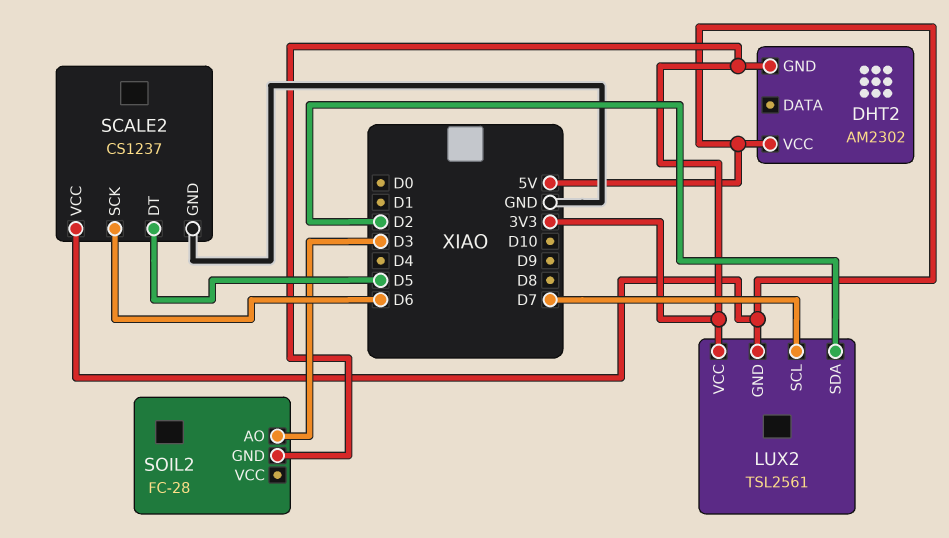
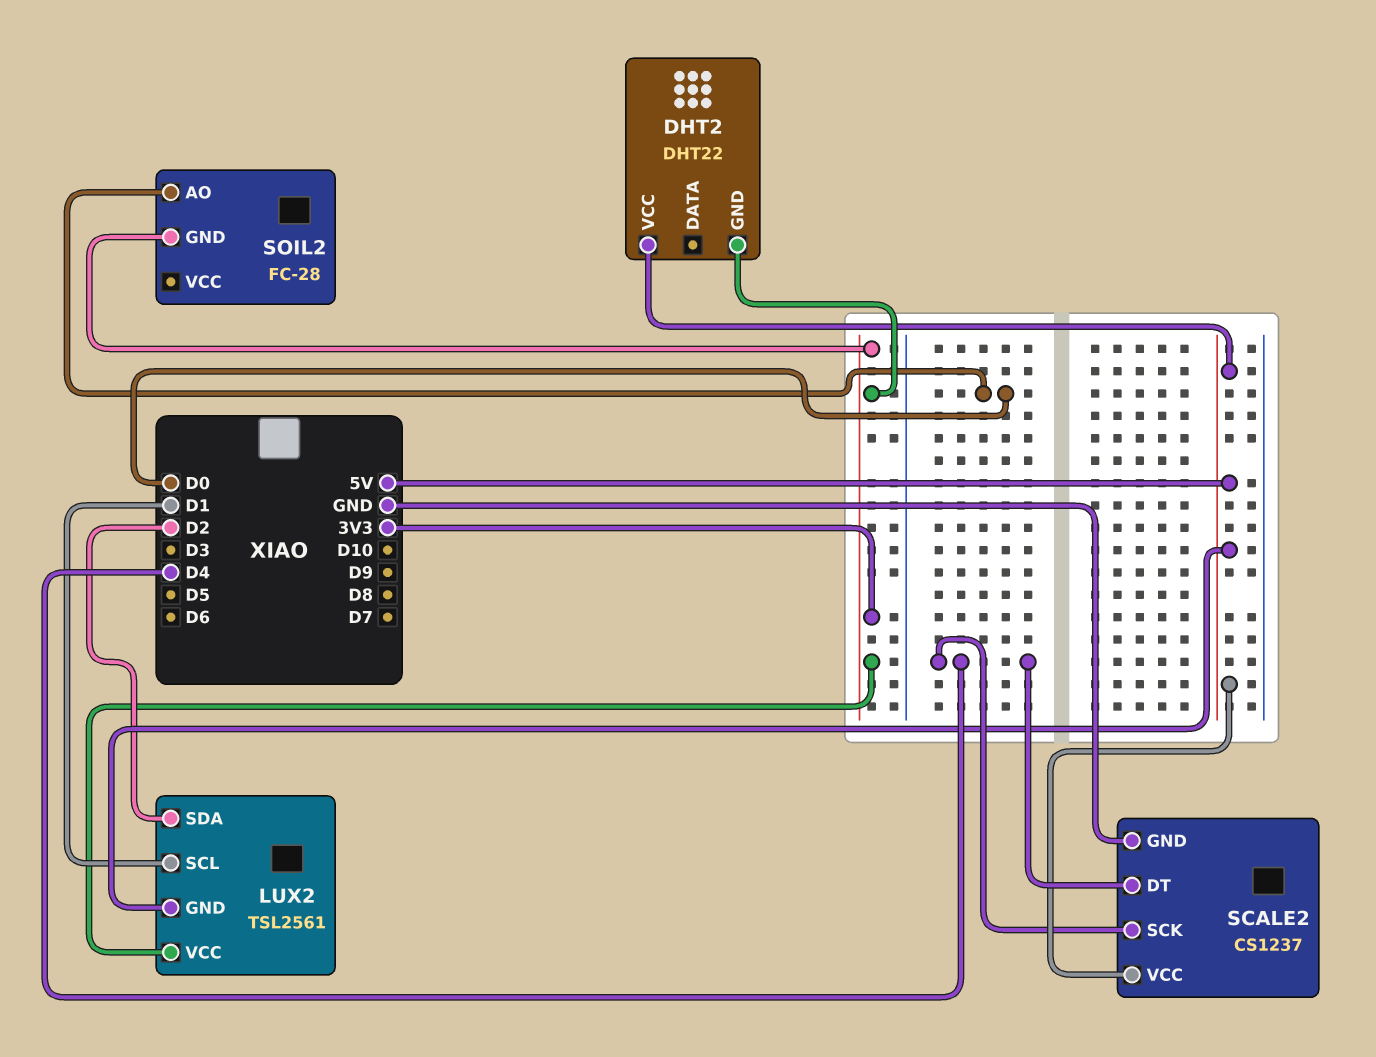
DHT2: AM2302 -> DHT22
LUX2 pin SCL: D7 -> D1
SCALE2 pin DT: D5 -> D4
SCALE2 pin SCK: D6 -> D4
SOIL2 pin AO: D3 -> D0

